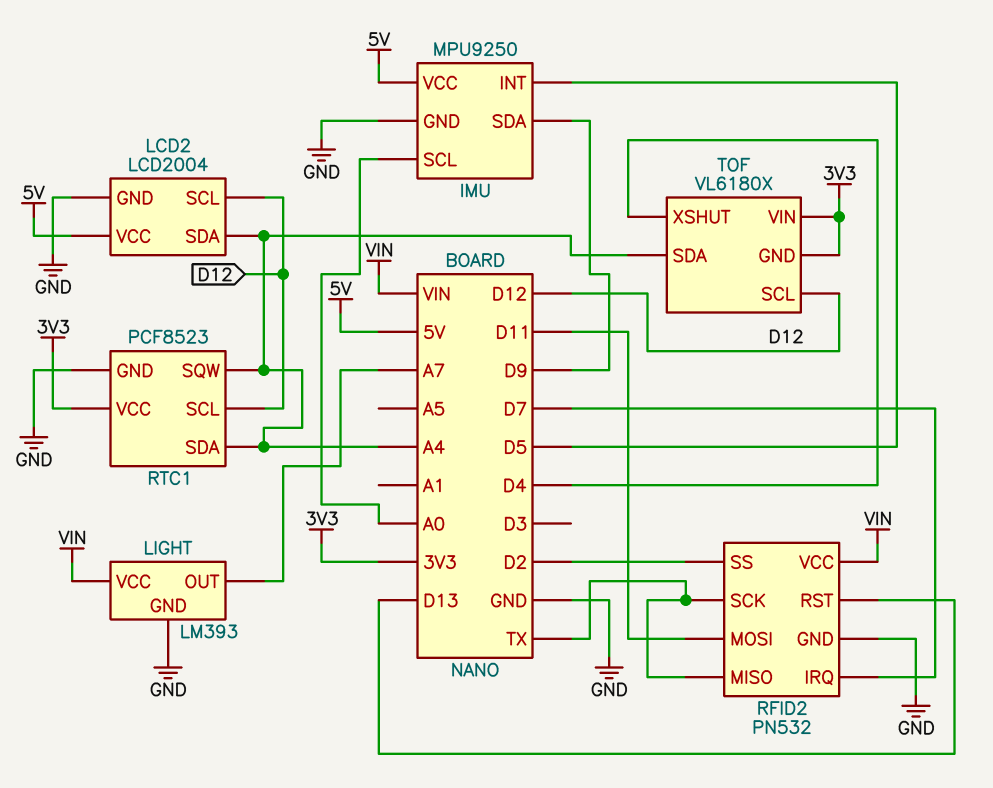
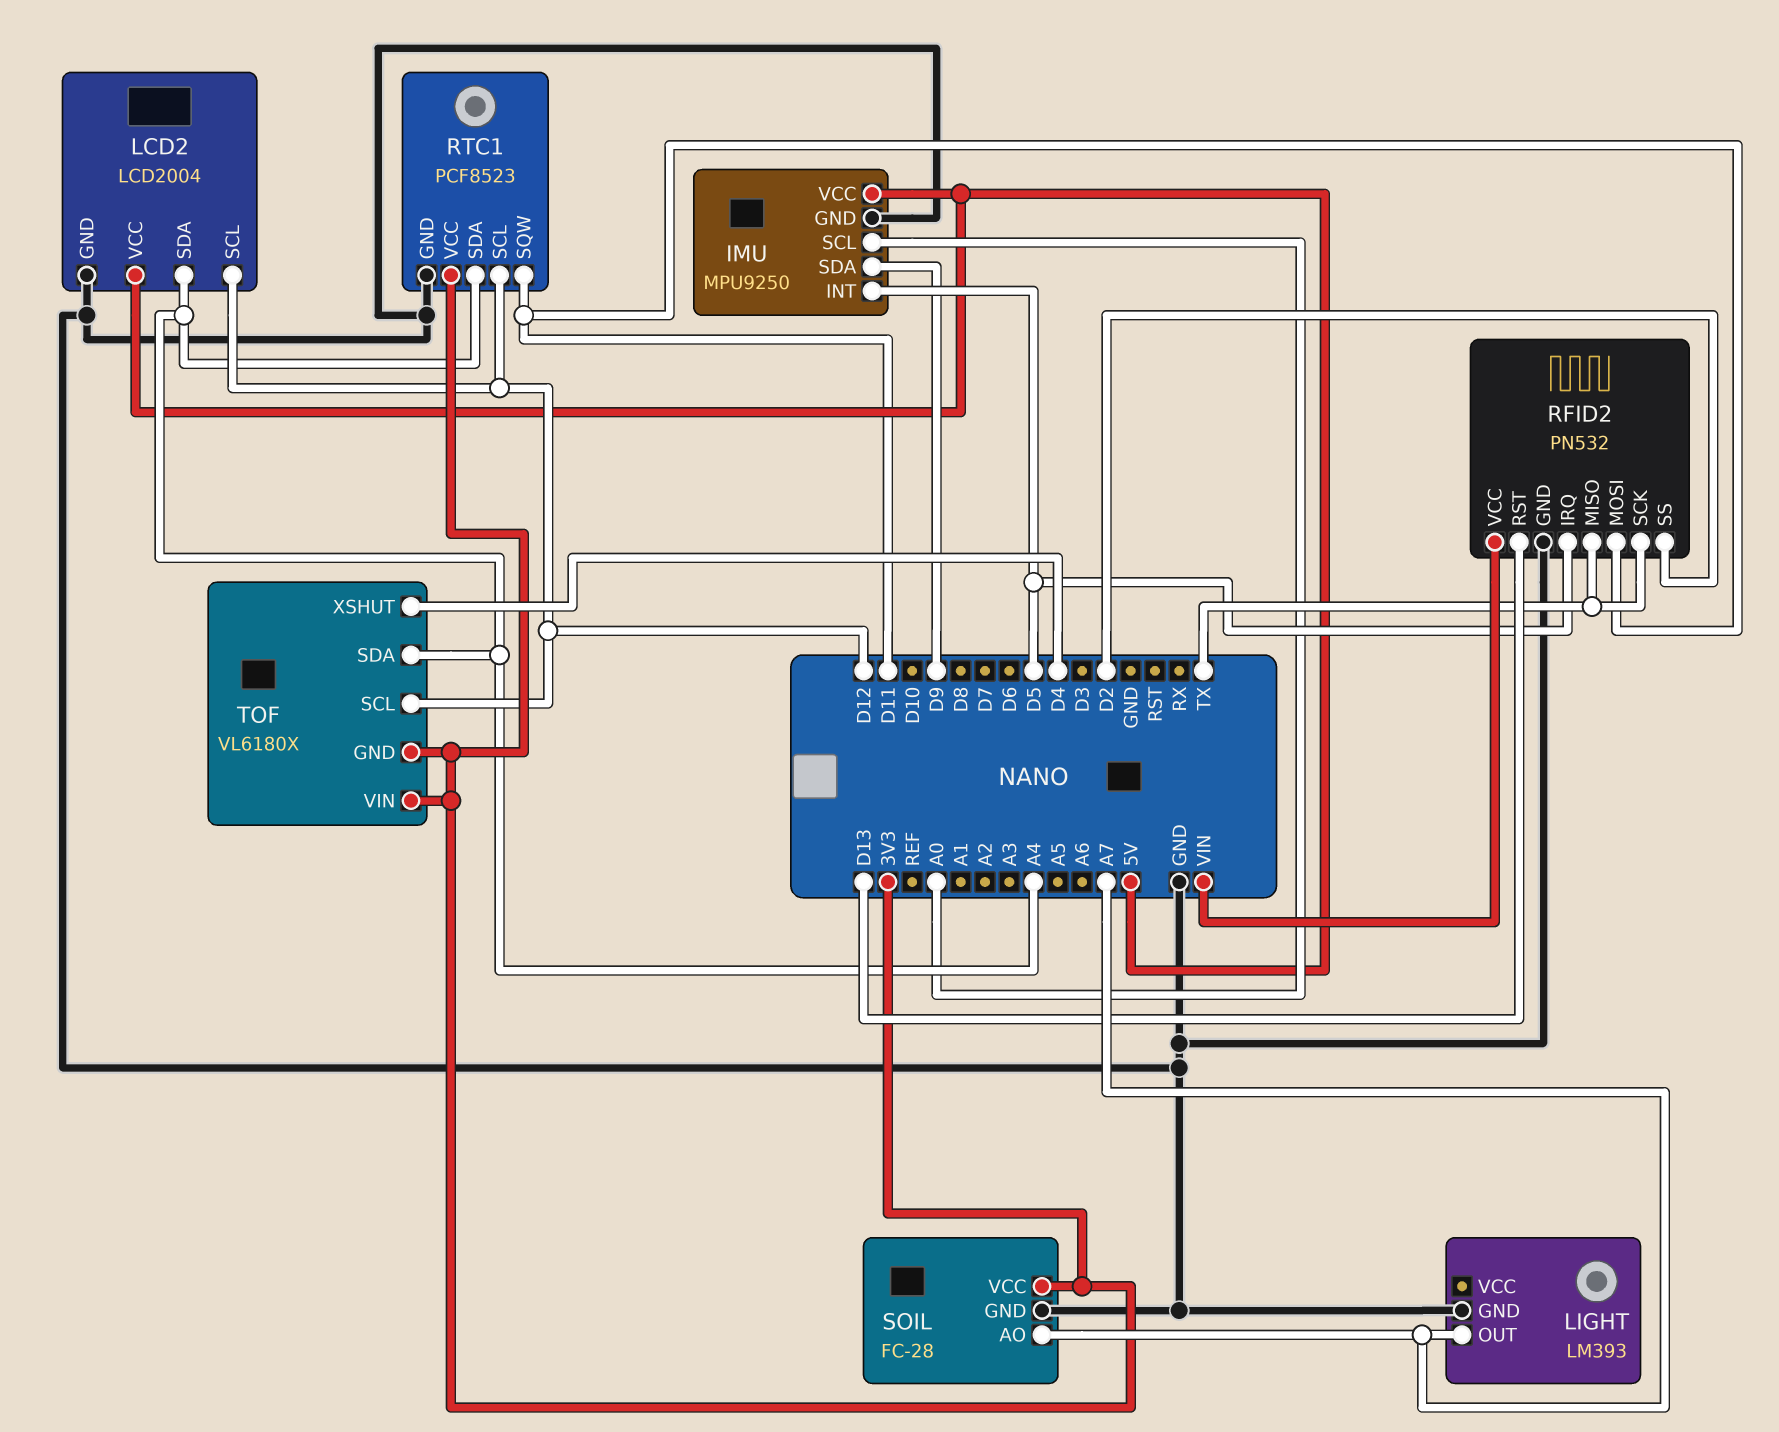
LIGHT pin VCC: VIN -> none
RFID2 pin IRQ: D7 -> D5
RTC1 pin SQW: A4 -> D11
SOIL: none -> FC-28
SOIL pin AO: none -> A7
SOIL pin GND: none -> GND
SOIL pin VCC: none -> 3V3

